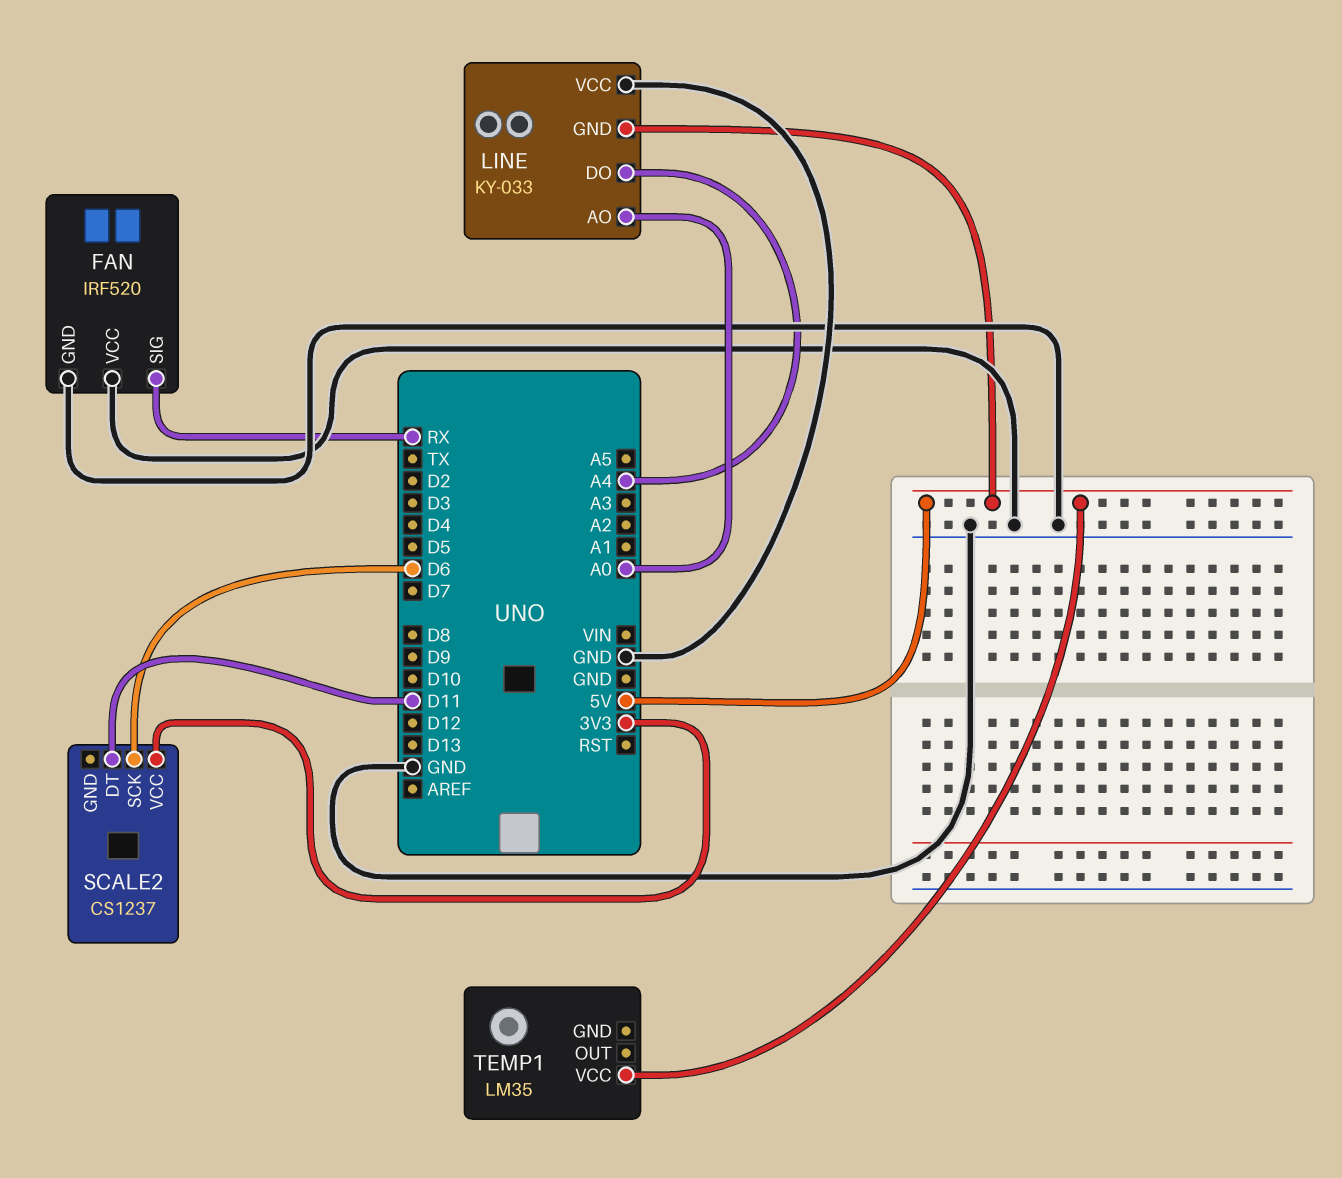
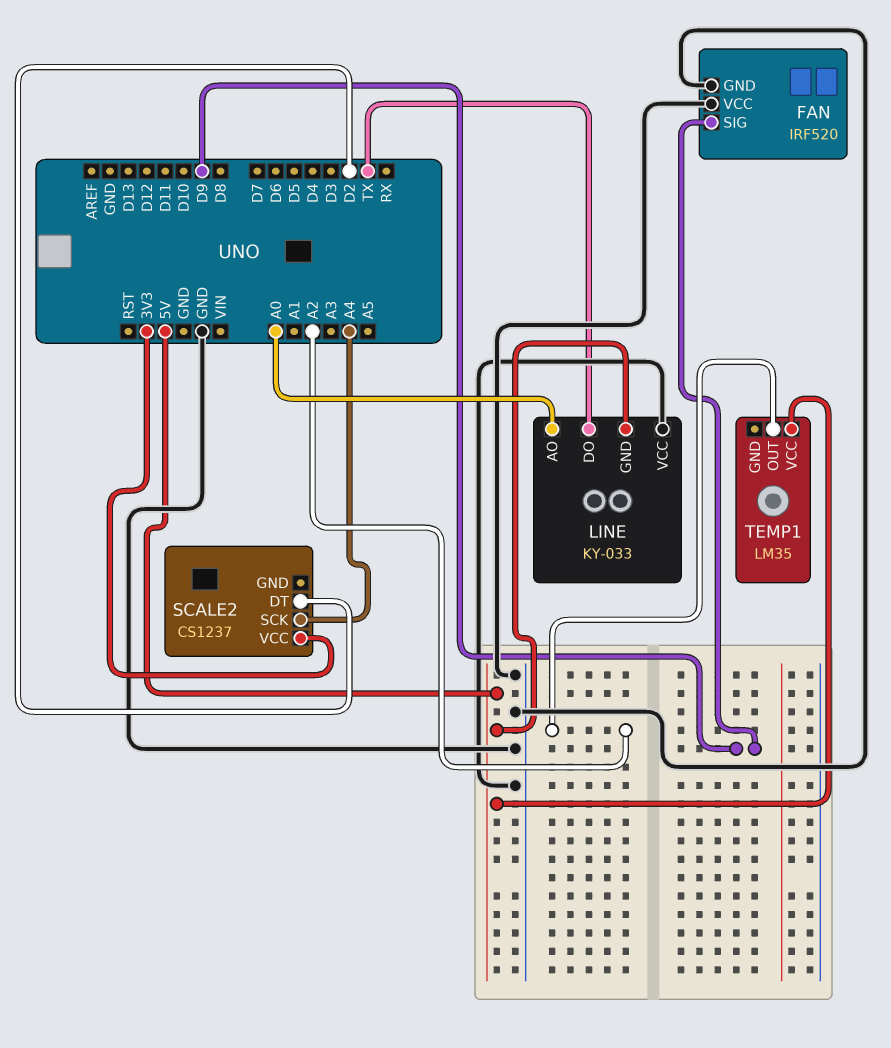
FAN pin SIG: RX -> D9
LINE pin DO: A4 -> TX
SCALE2 pin DT: D11 -> D2
SCALE2 pin SCK: D6 -> A4
TEMP1 pin OUT: none -> A2

